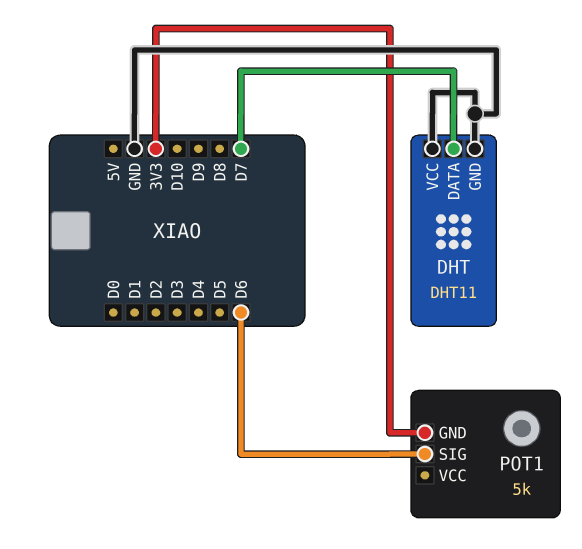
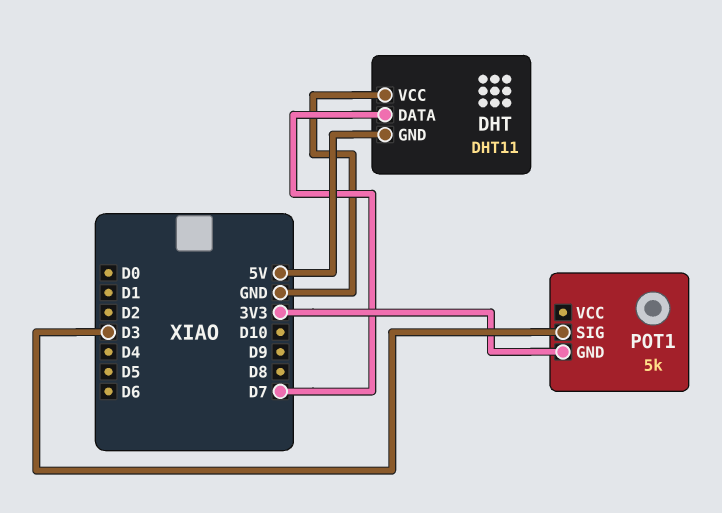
DHT pin GND: GND -> 5V
POT1 pin SIG: D6 -> D3

